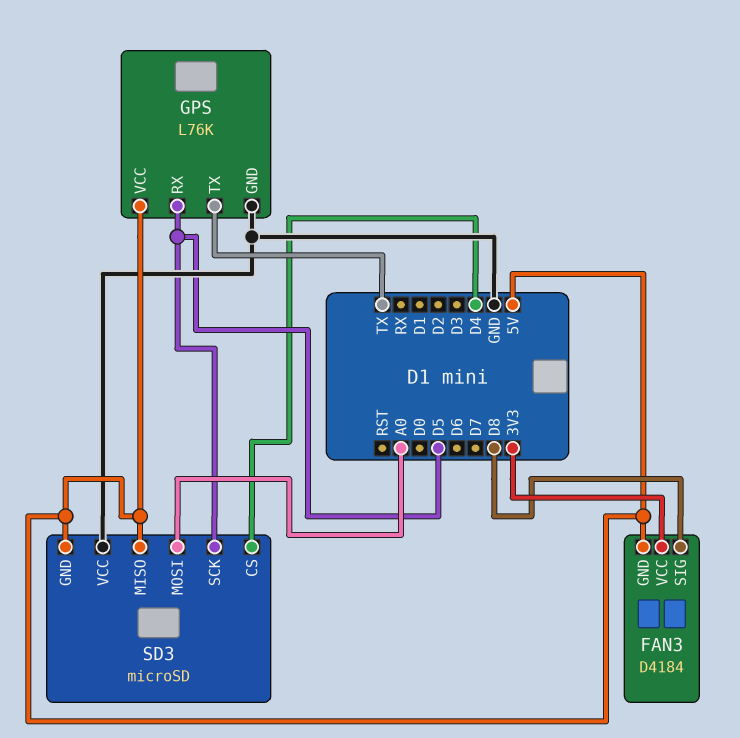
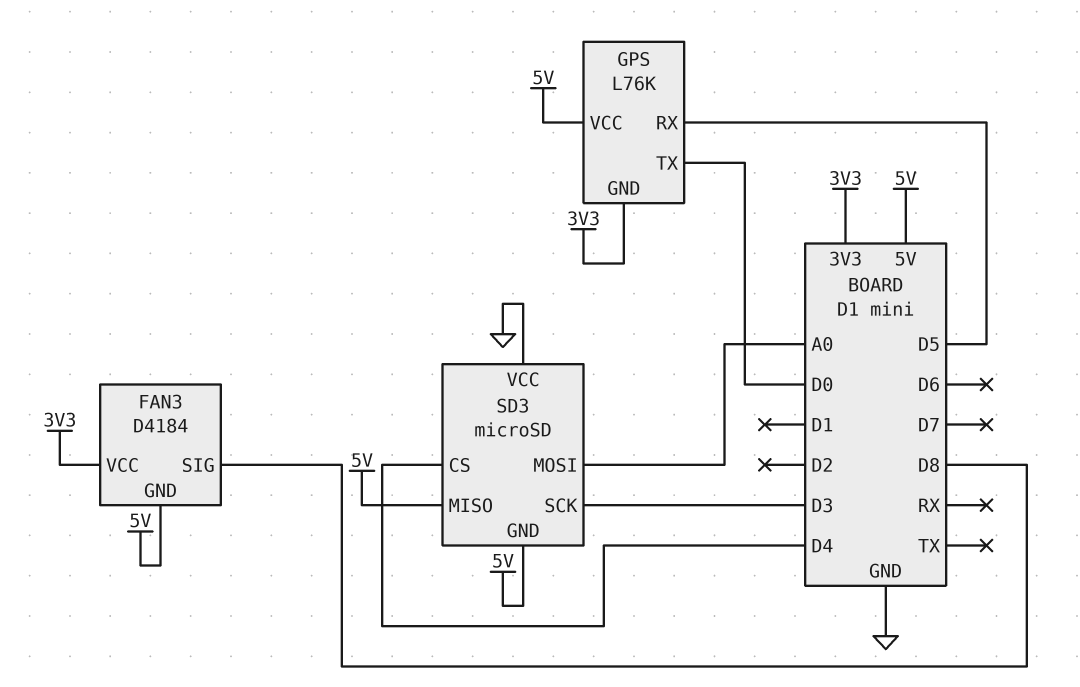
GPS pin GND: GND -> 3V3
GPS pin TX: TX -> D0
SD3 pin SCK: D5 -> D3

